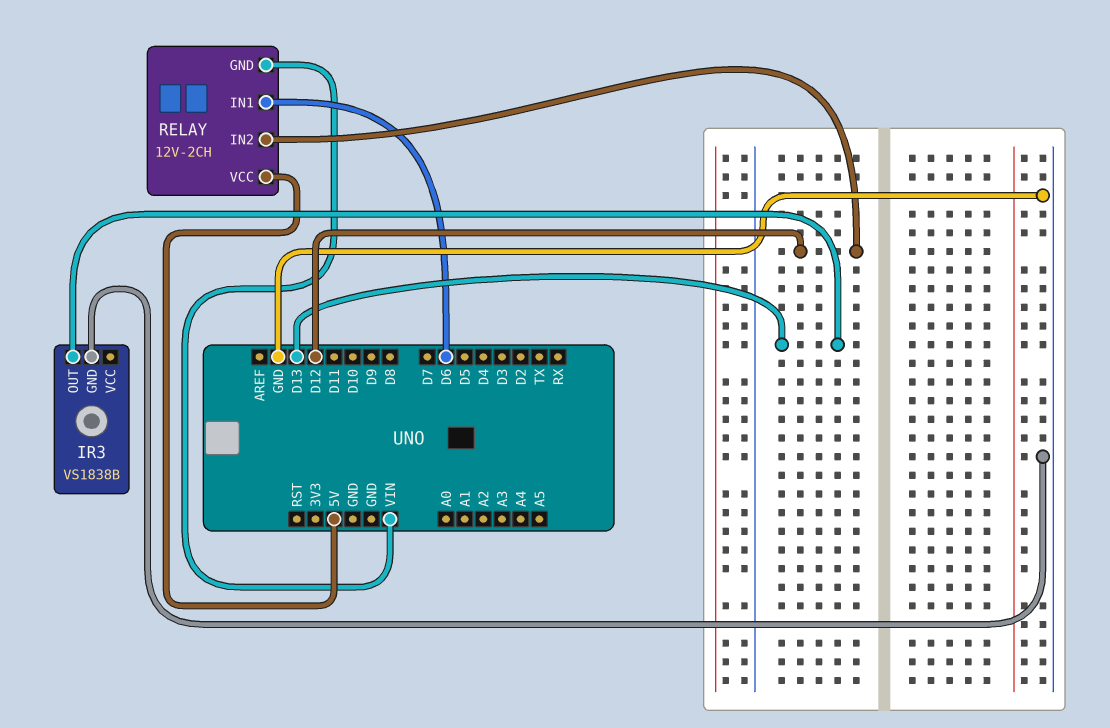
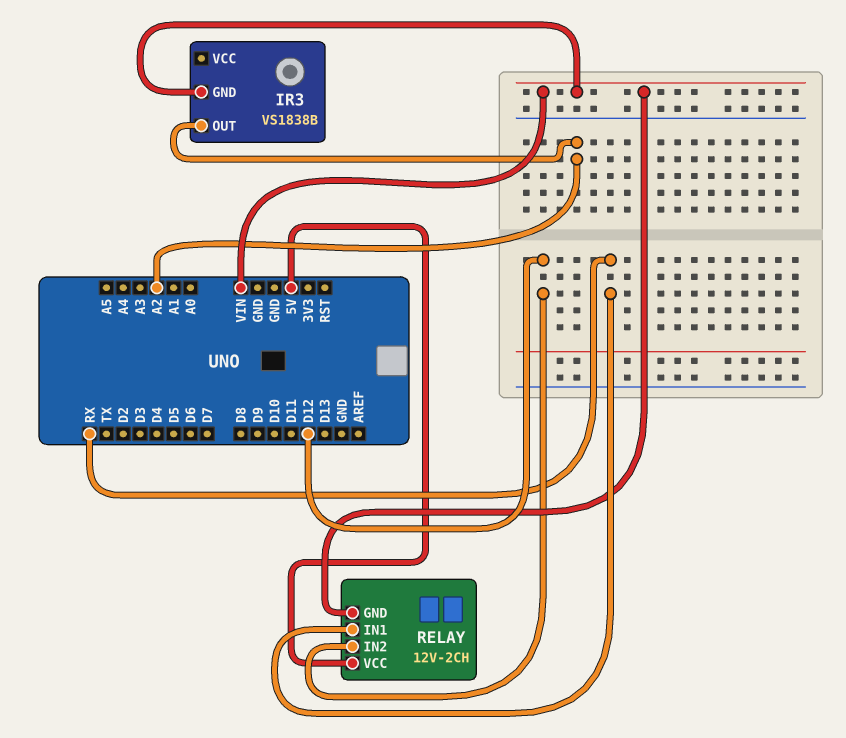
IR3 pin GND: GND -> VIN
IR3 pin OUT: D13 -> A2
RELAY pin IN1: D6 -> RX

